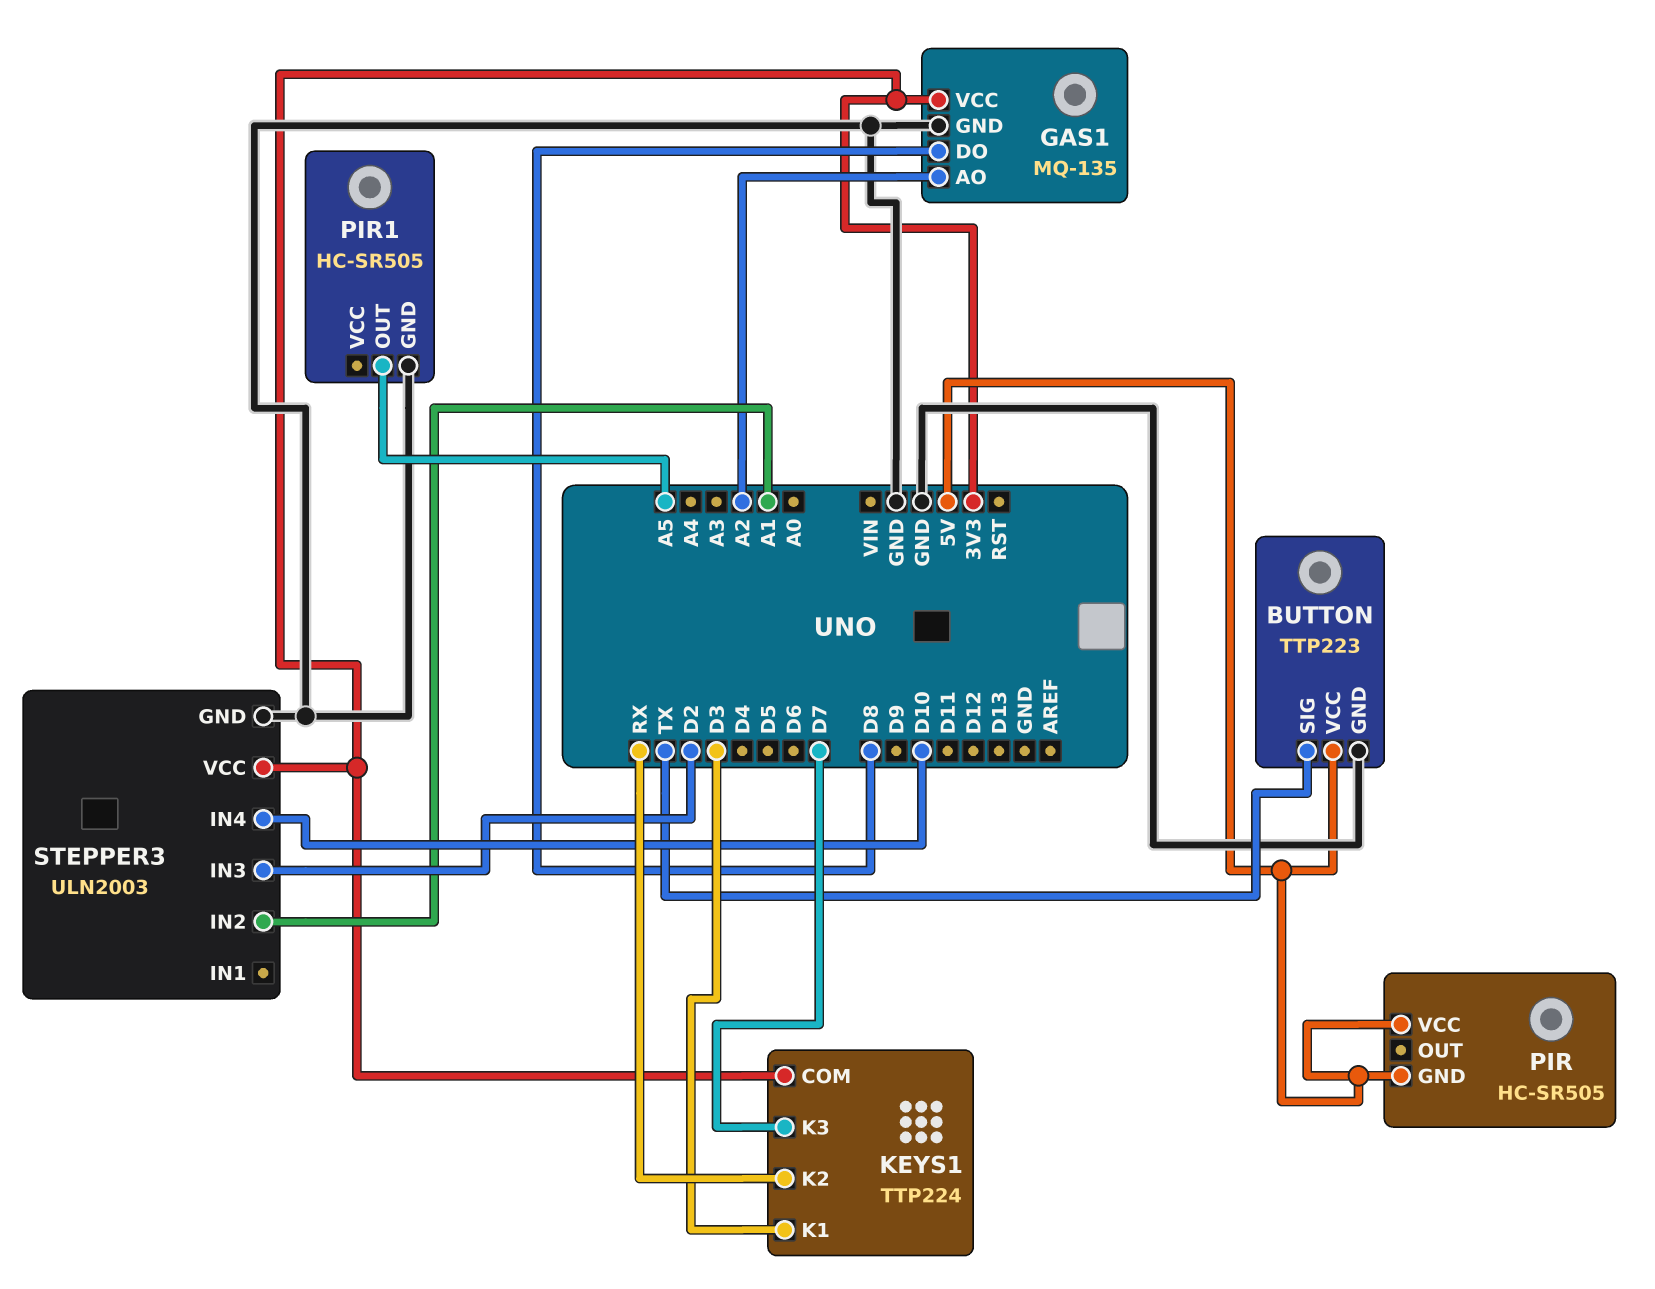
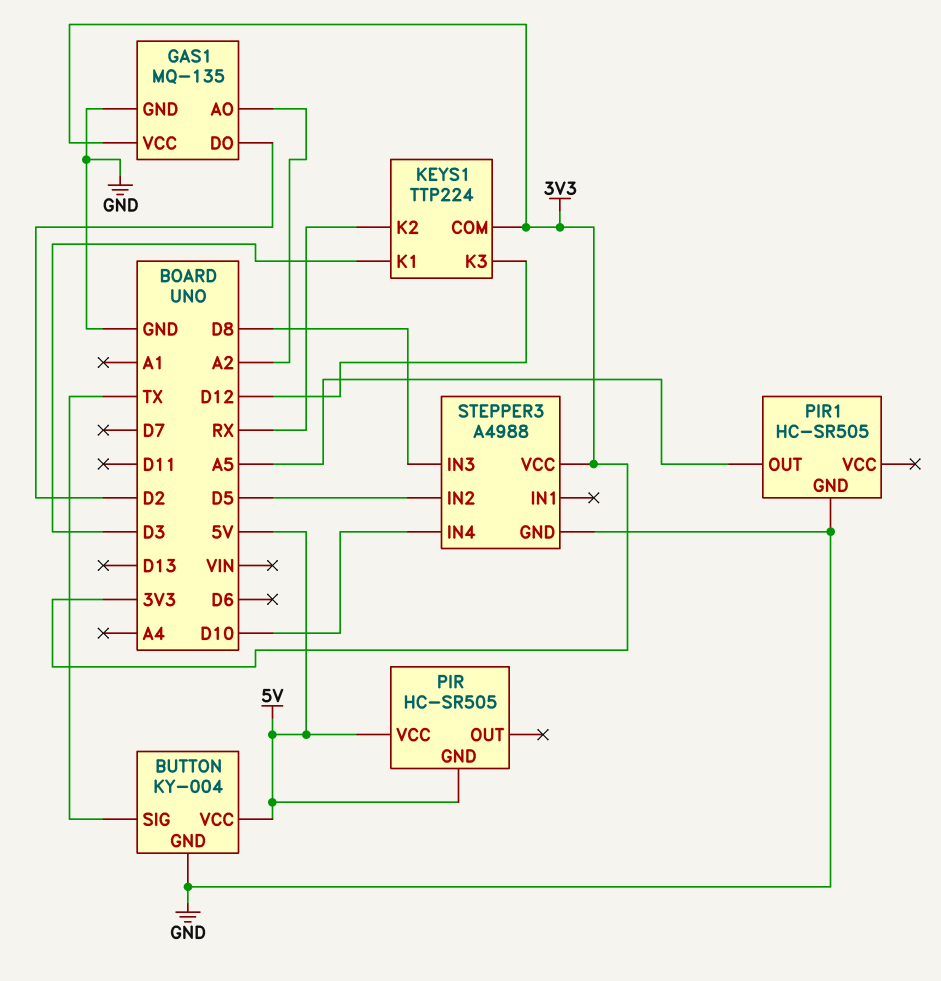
BUTTON: TTP223 -> KY-004
GAS1 pin DO: D8 -> D2
KEYS1 pin K3: D7 -> D12
STEPPER3: ULN2003 -> A4988
STEPPER3 pin IN2: A1 -> D5
STEPPER3 pin IN3: D2 -> D8

